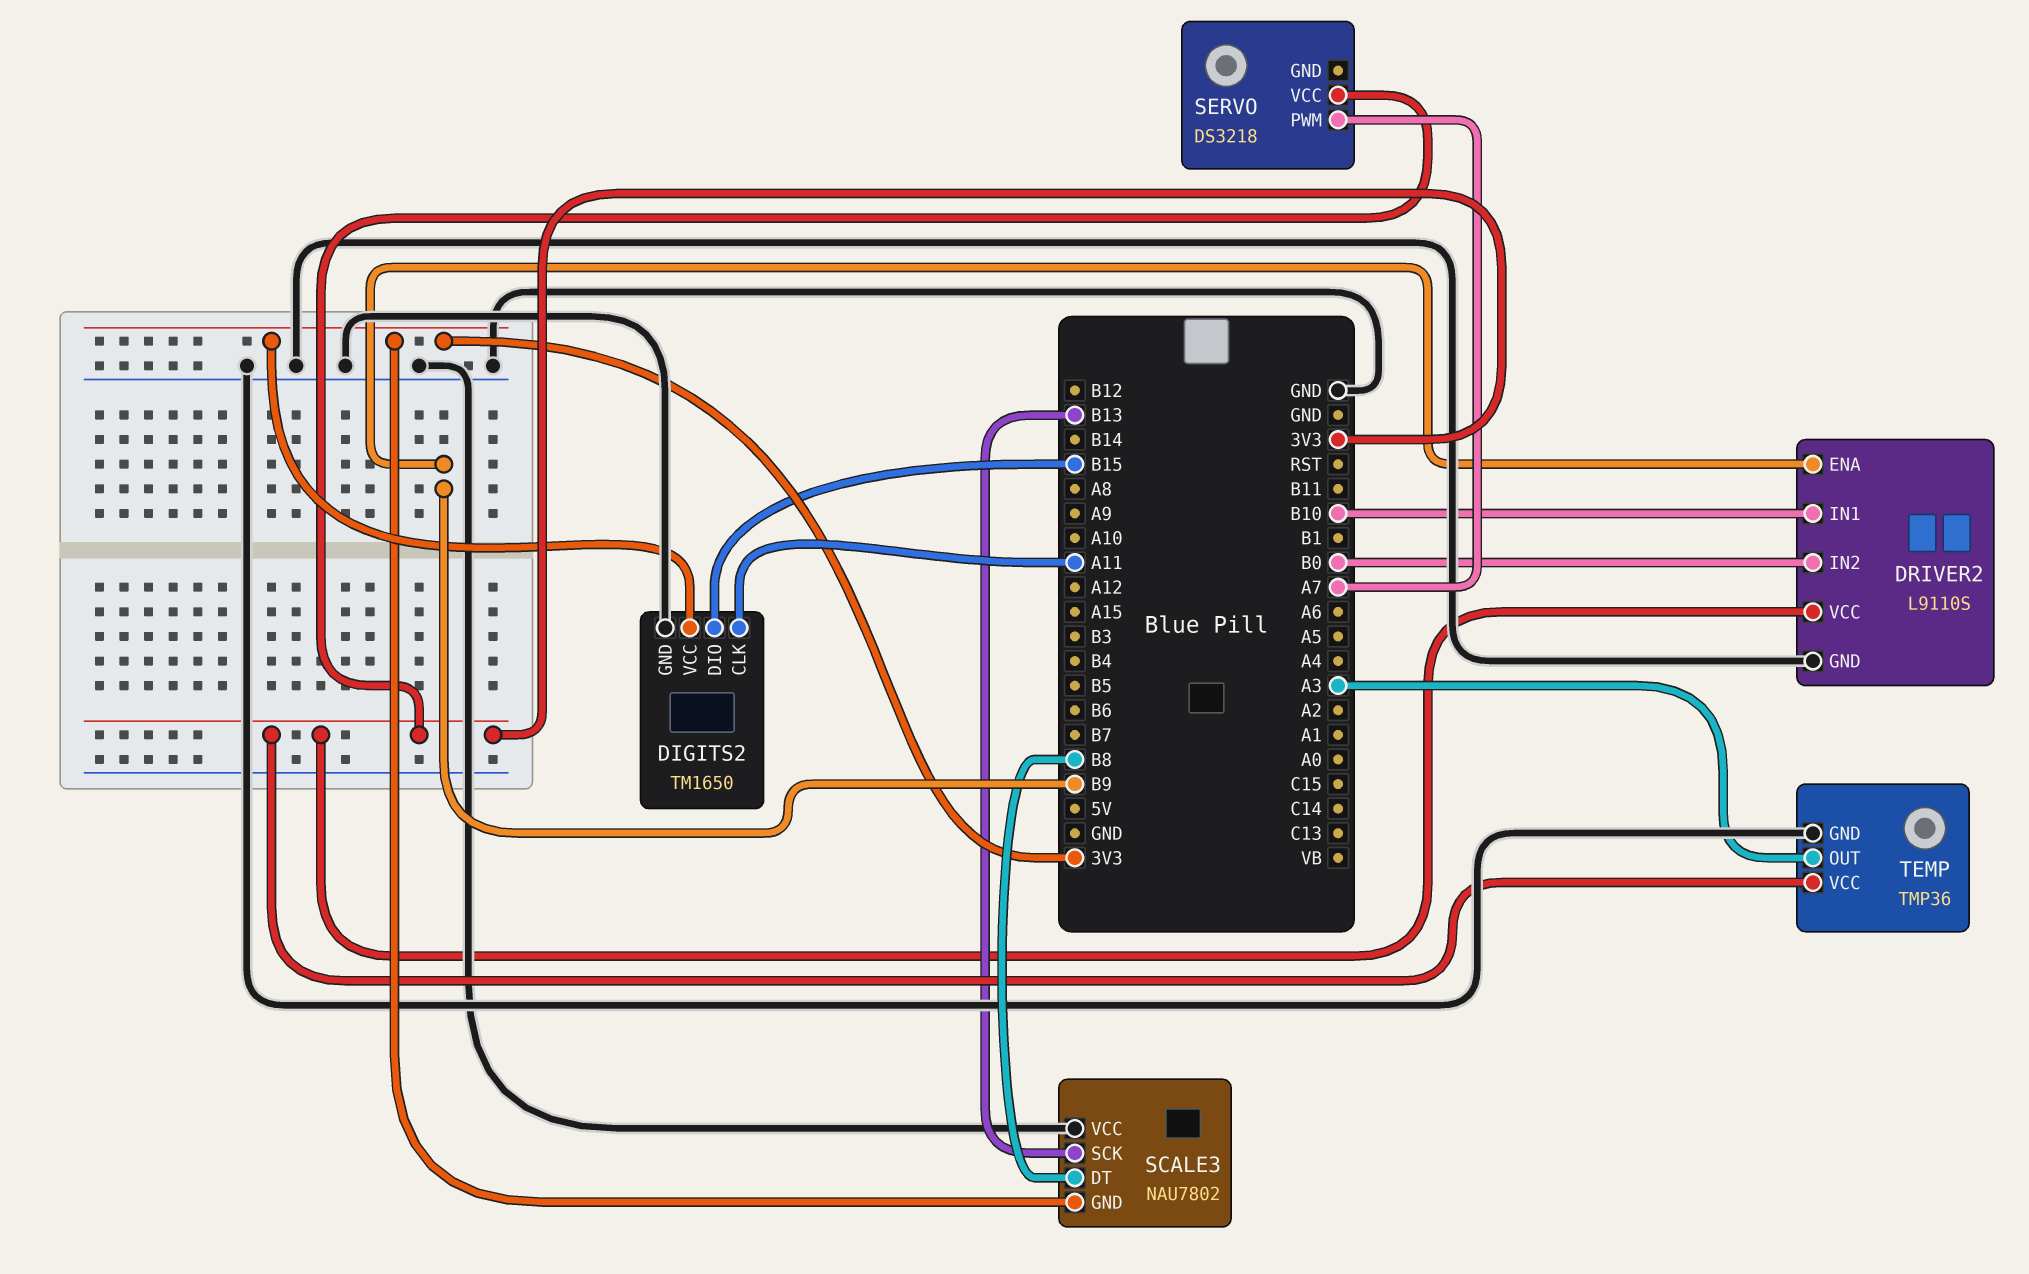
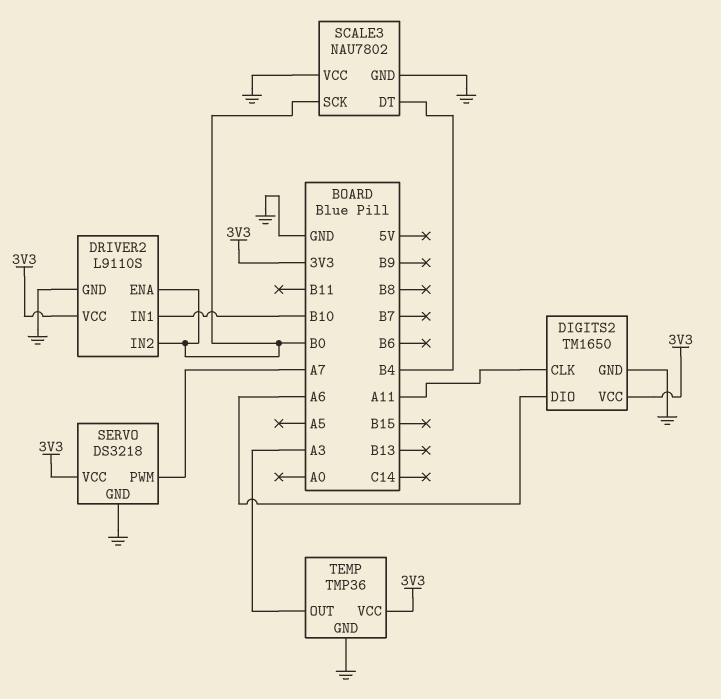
DIGITS2 pin DIO: B15 -> A6
DRIVER2 pin ENA: B9 -> B0
SCALE3 pin DT: B8 -> B4
SCALE3 pin GND: 3V3 -> GND
SCALE3 pin SCK: B13 -> B0
SERVO pin GND: none -> GND

